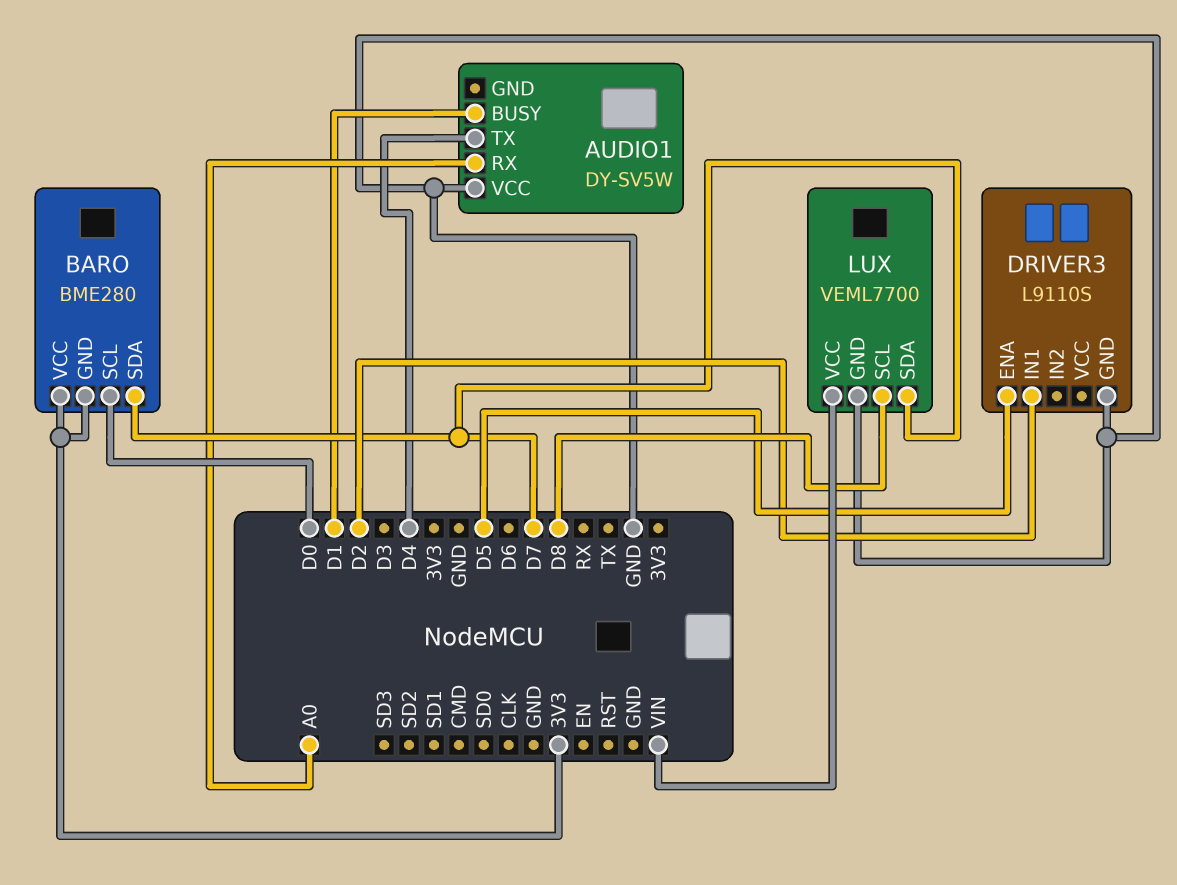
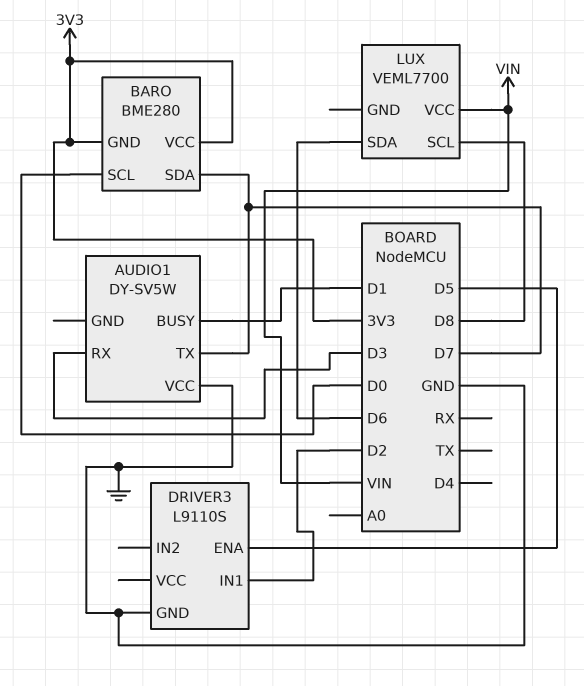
AUDIO1 pin RX: A0 -> D3
AUDIO1 pin TX: D4 -> D7
LUX pin GND: GND -> none
LUX pin SDA: D7 -> D6

